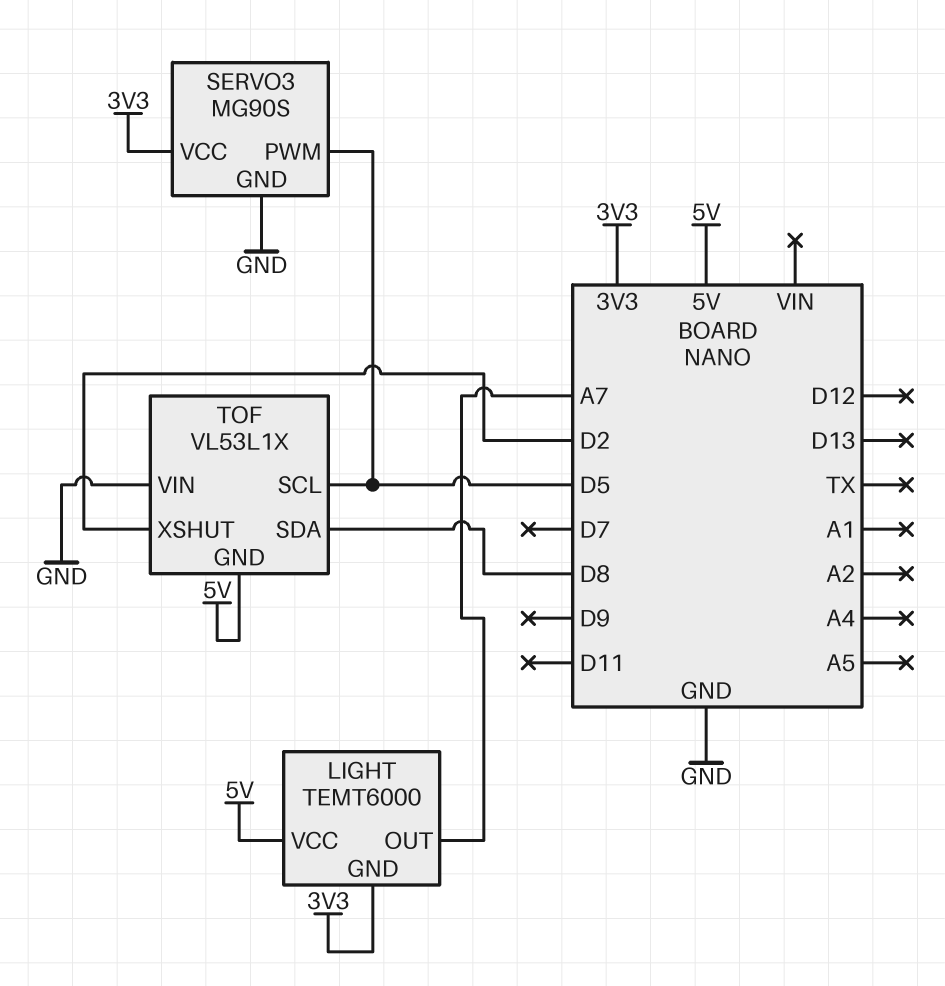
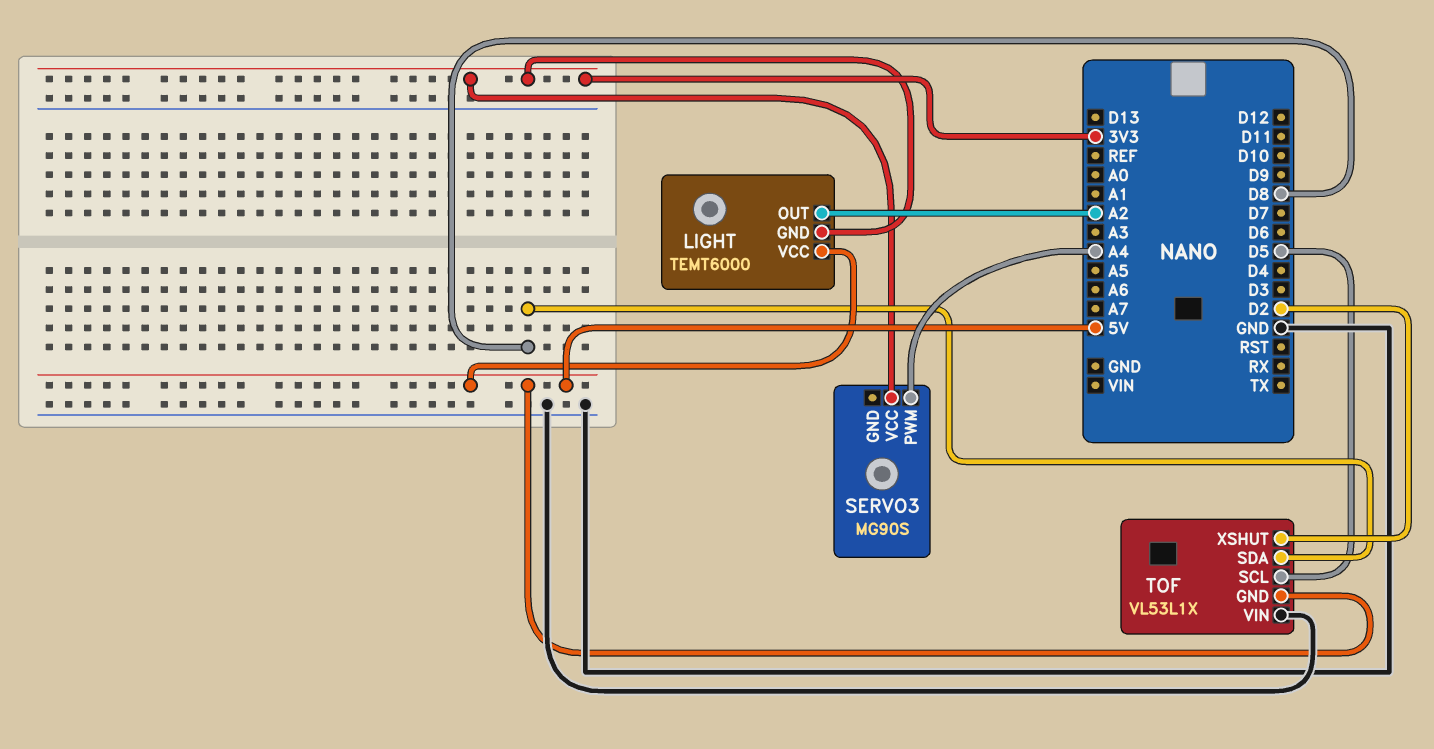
LIGHT pin OUT: A7 -> A2
SERVO3 pin GND: GND -> none
SERVO3 pin PWM: D5 -> A4

